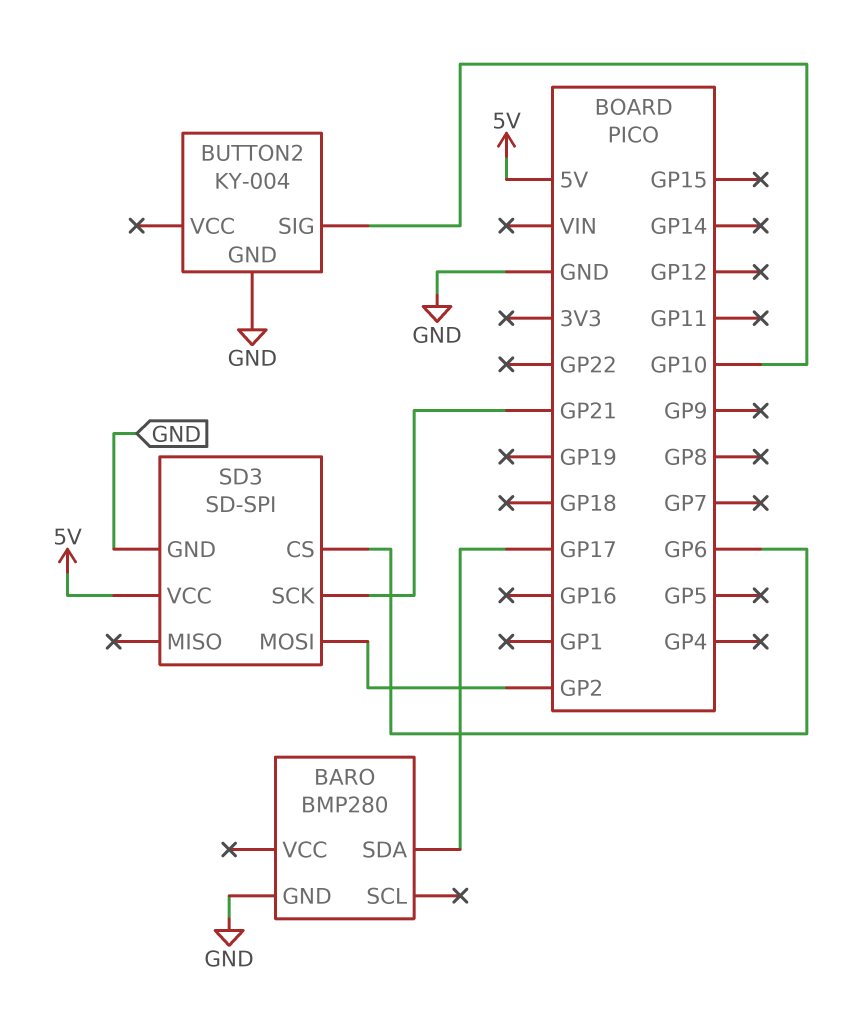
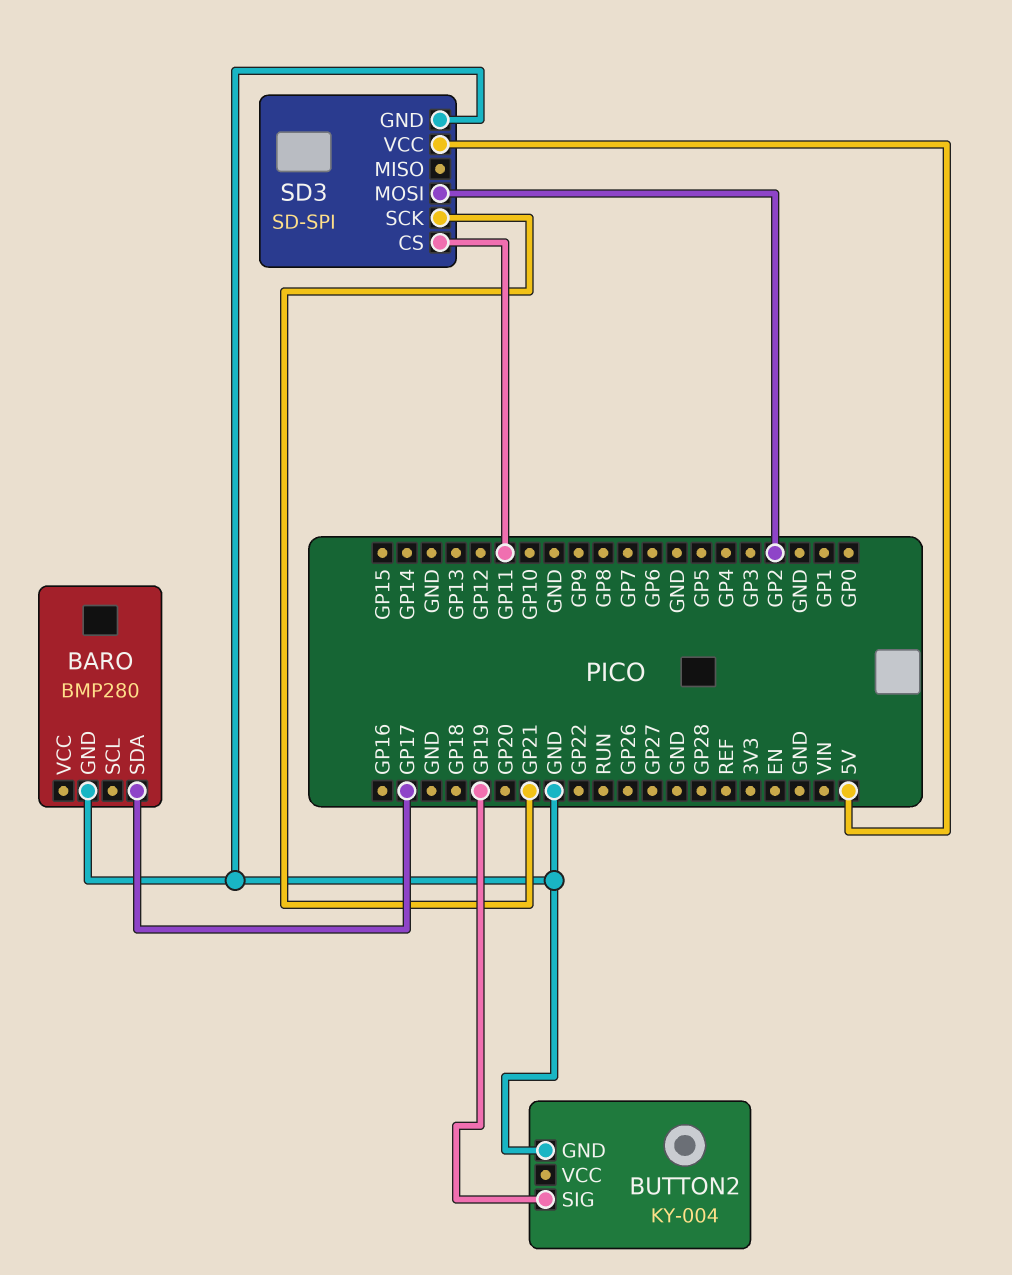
BUTTON2 pin SIG: GP10 -> GP19
SD3 pin CS: GP6 -> GP11

